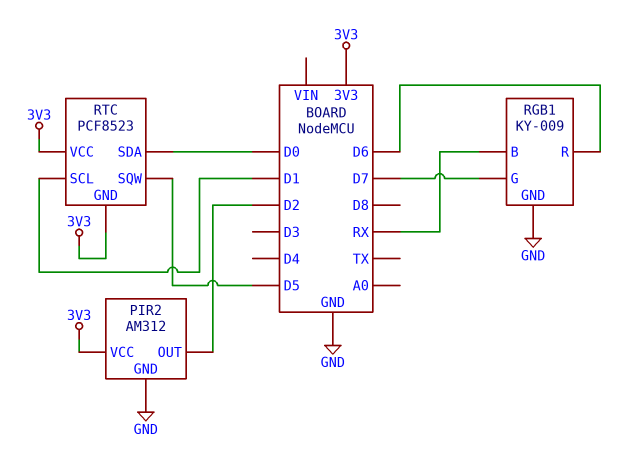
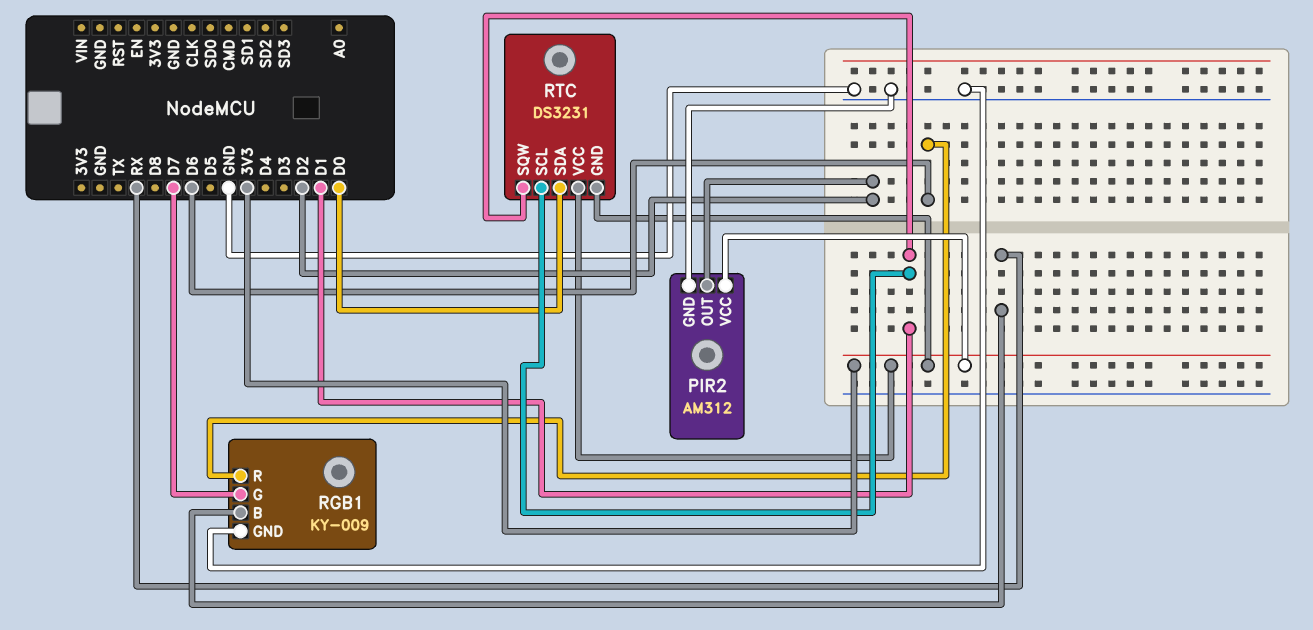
RTC: PCF8523 -> DS3231
RTC pin SQW: D5 -> D1

